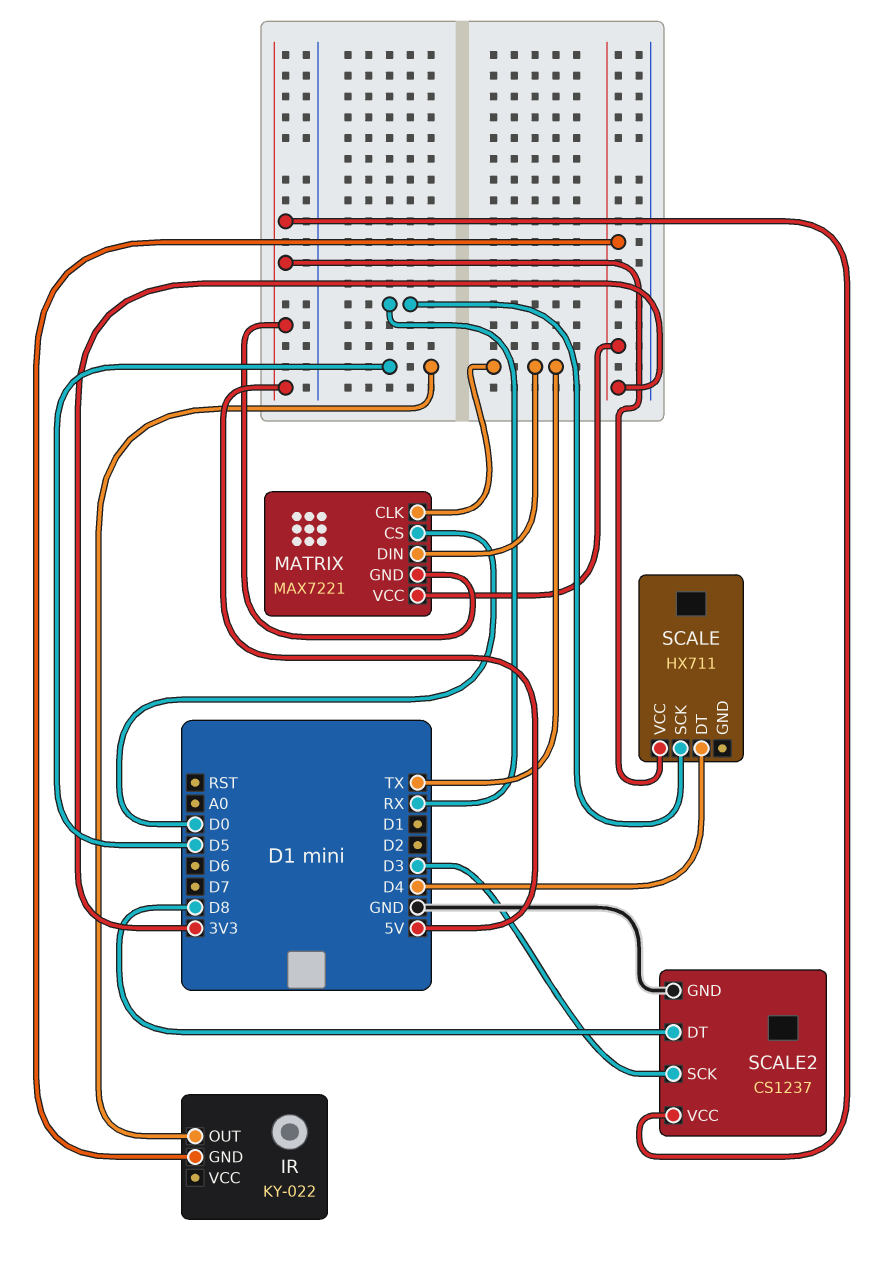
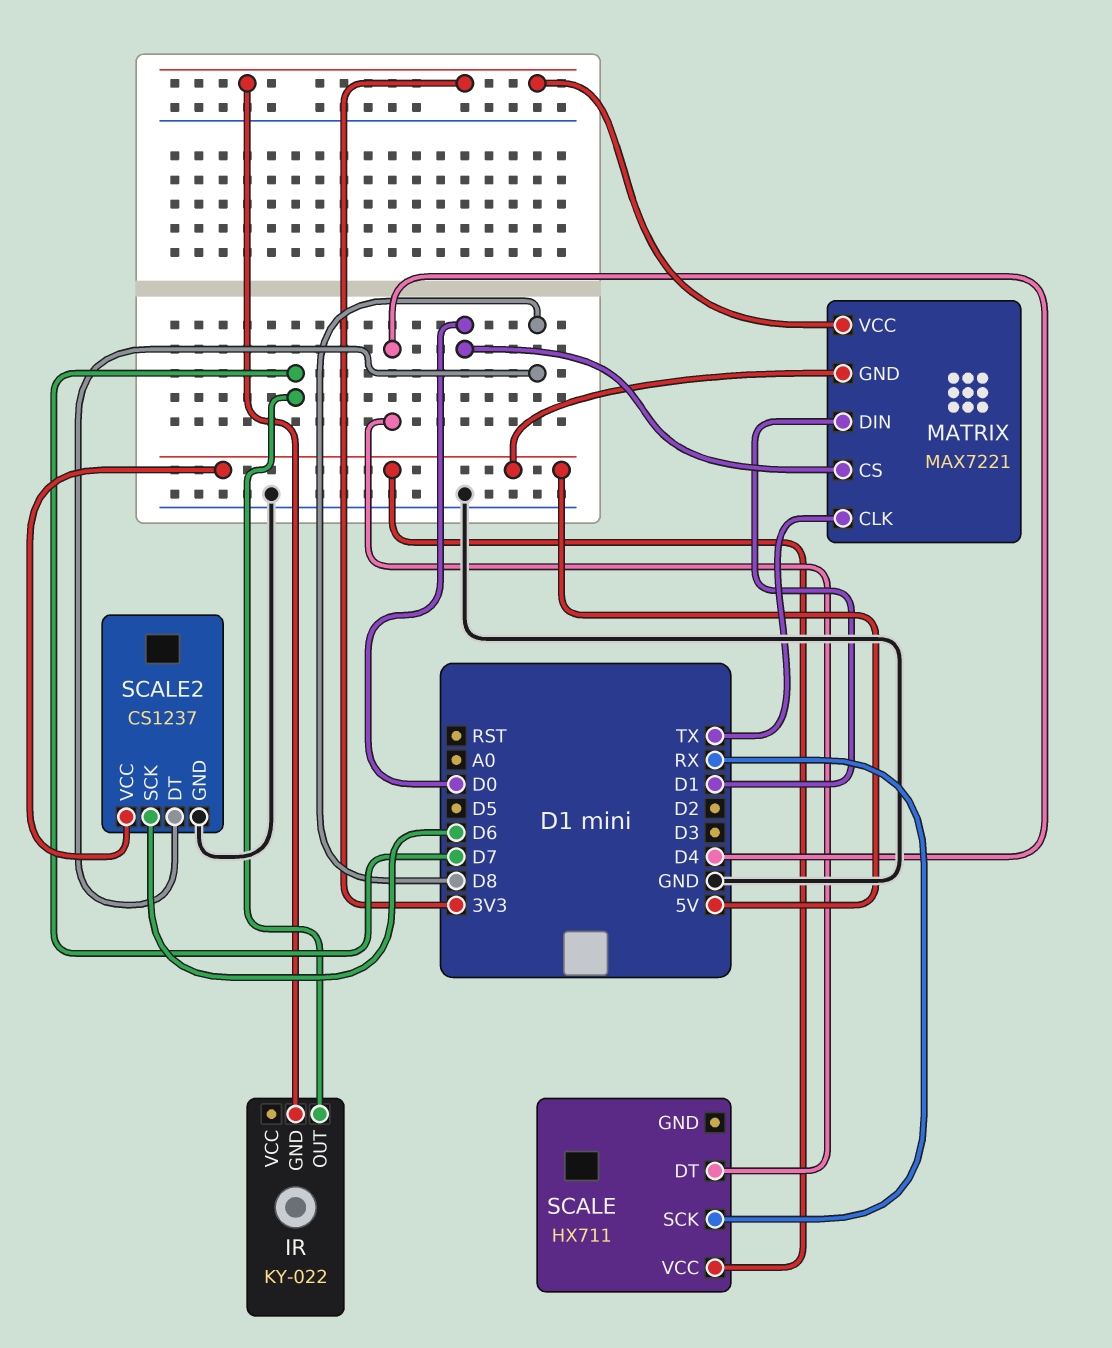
IR pin OUT: D5 -> D7
MATRIX pin DIN: TX -> D1
SCALE2 pin SCK: D3 -> D6

